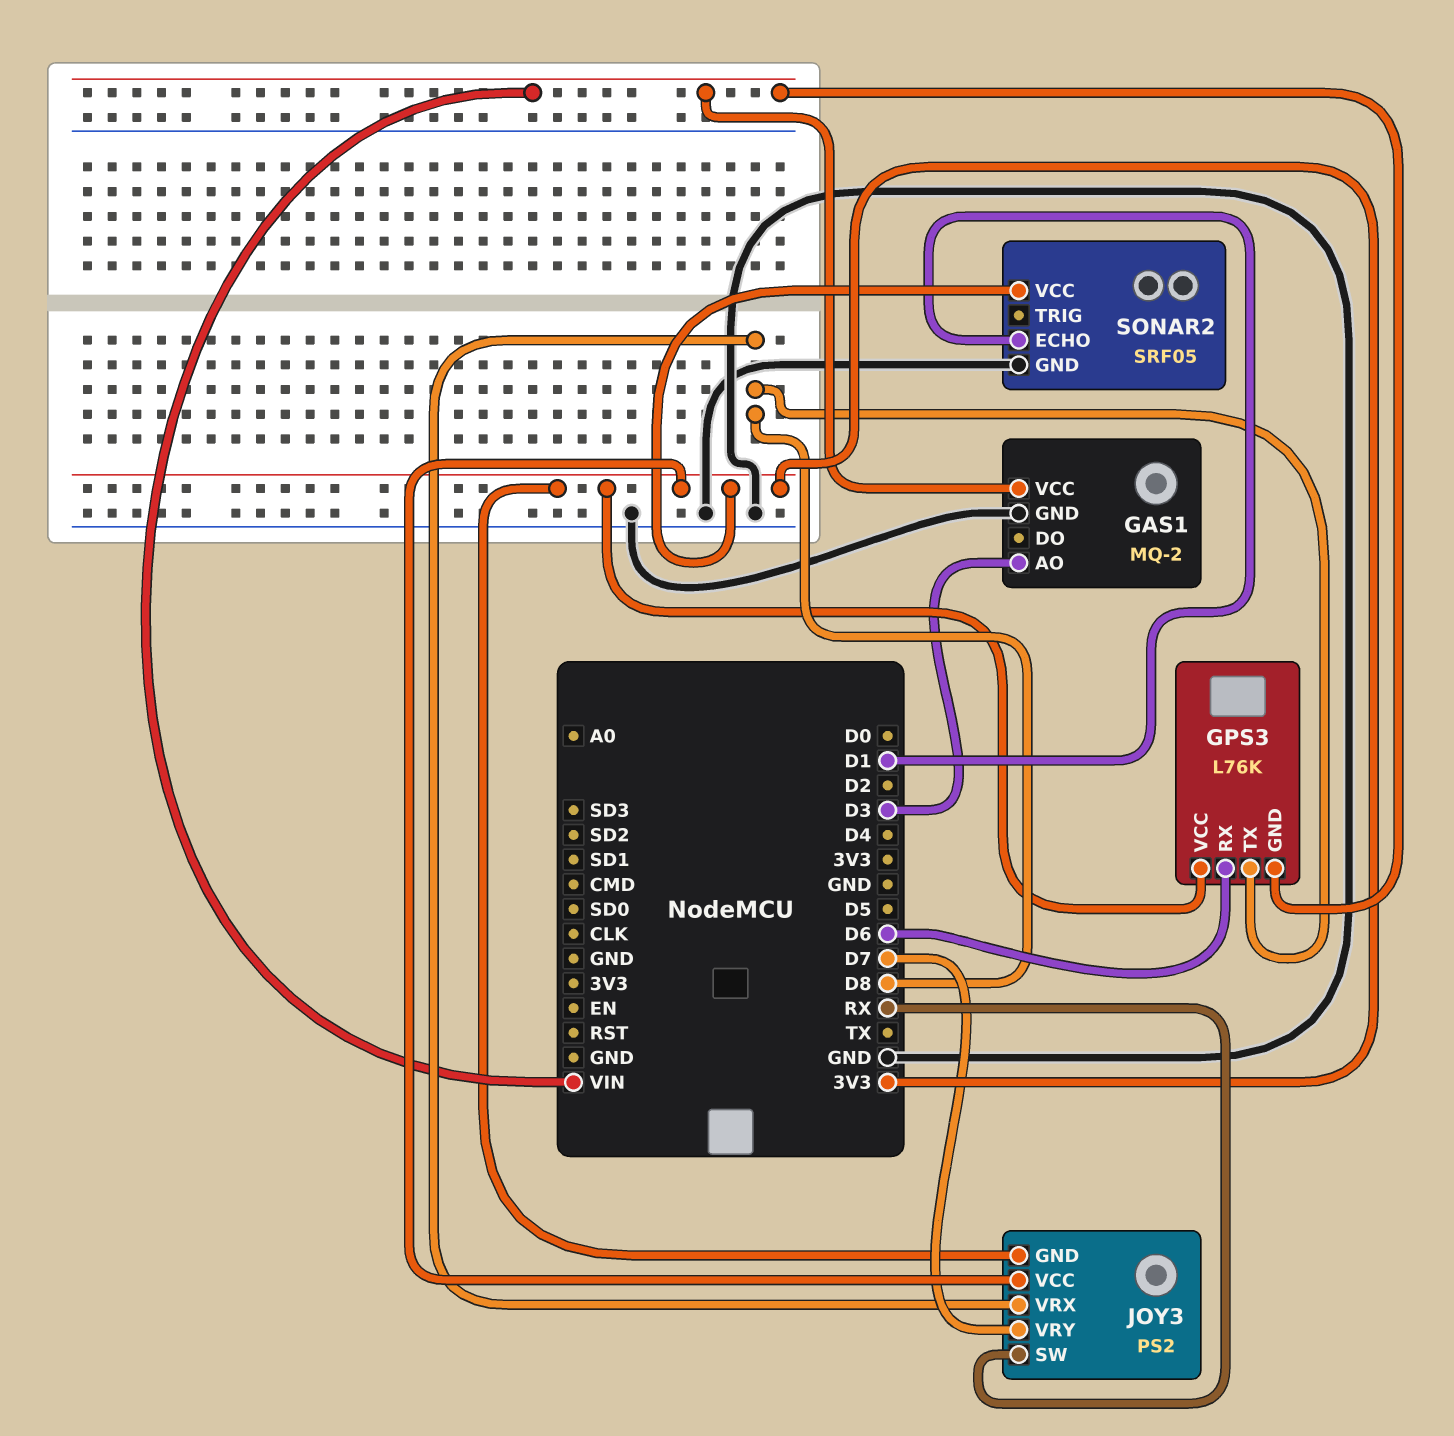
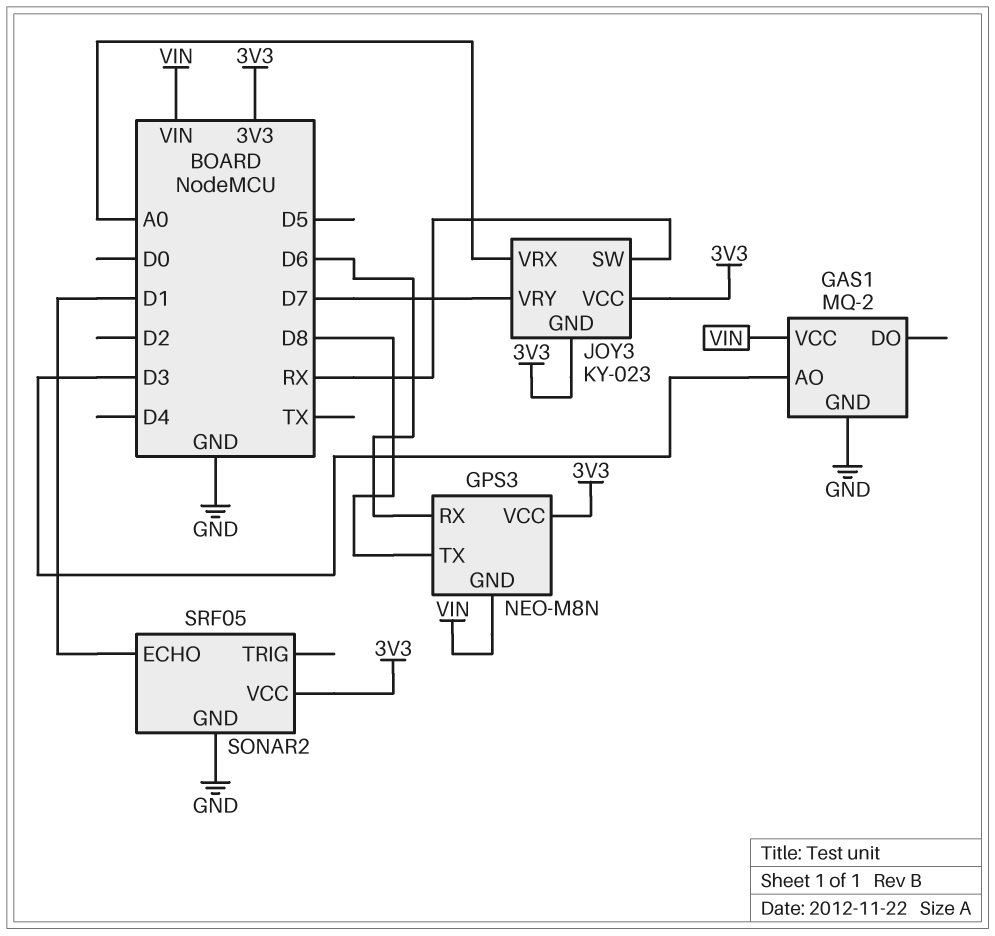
GPS3: L76K -> NEO-M8N
JOY3: PS2 -> KY-023
JOY3 pin VRX: D8 -> A0

